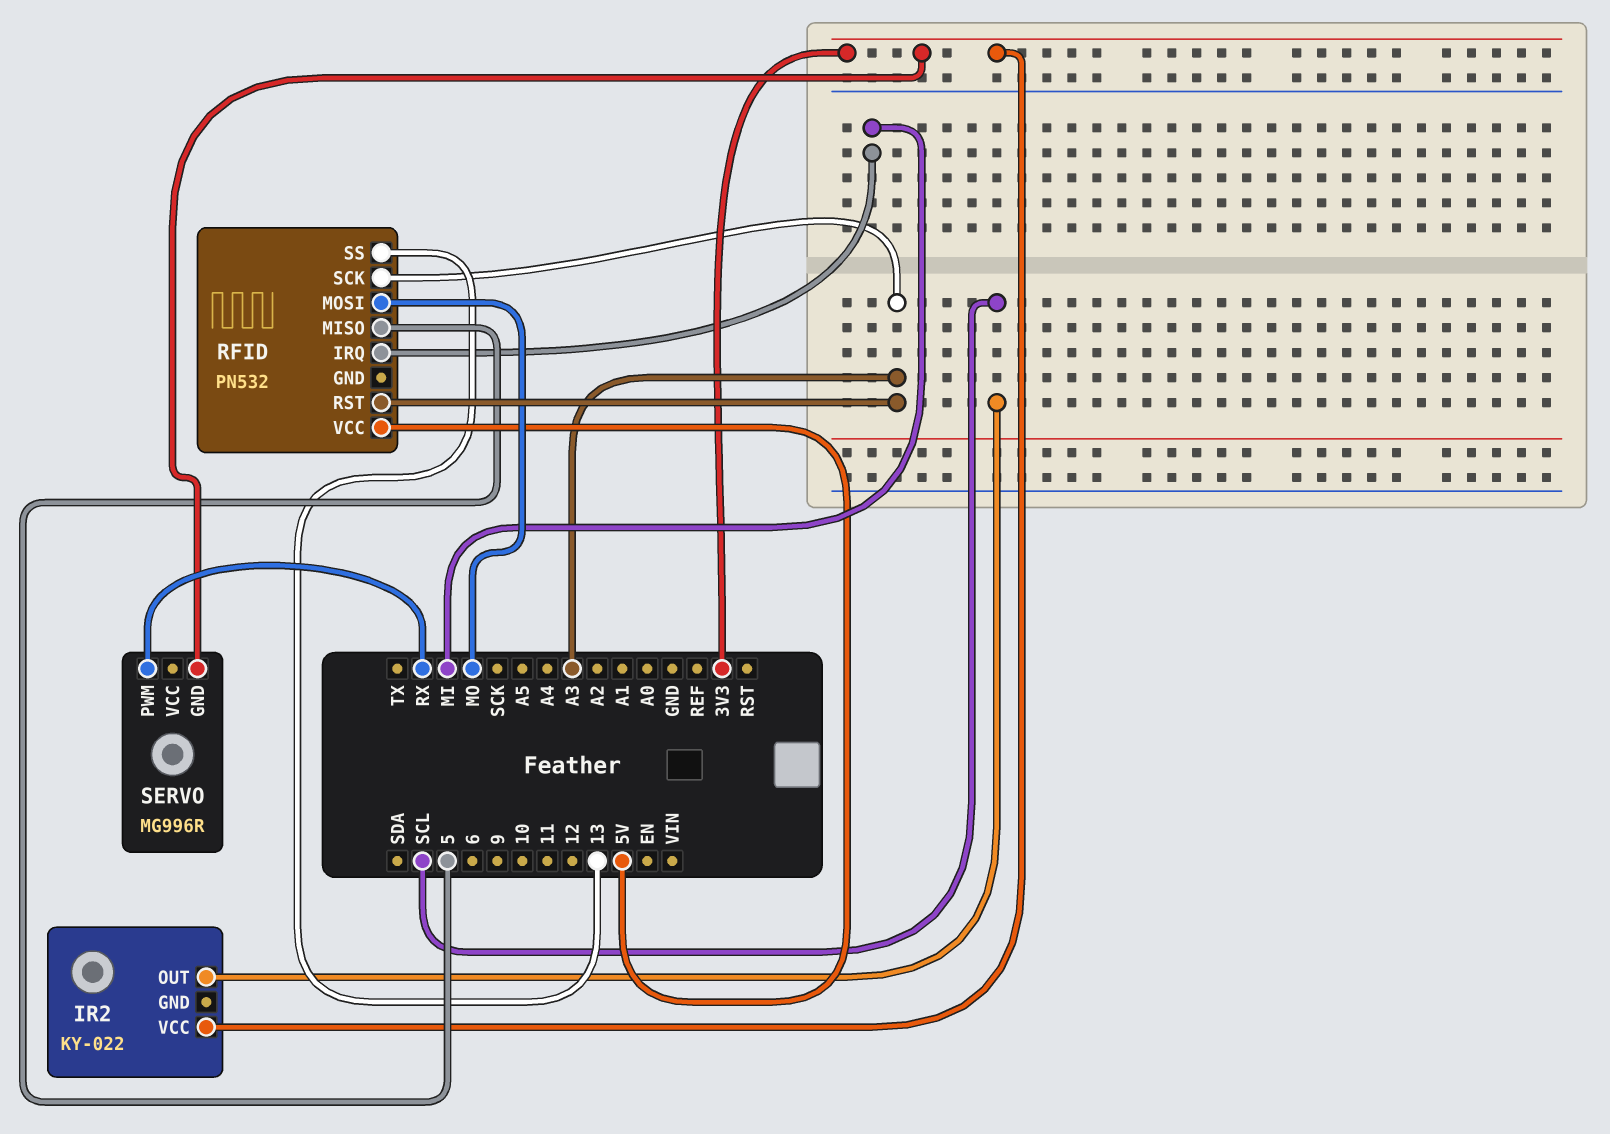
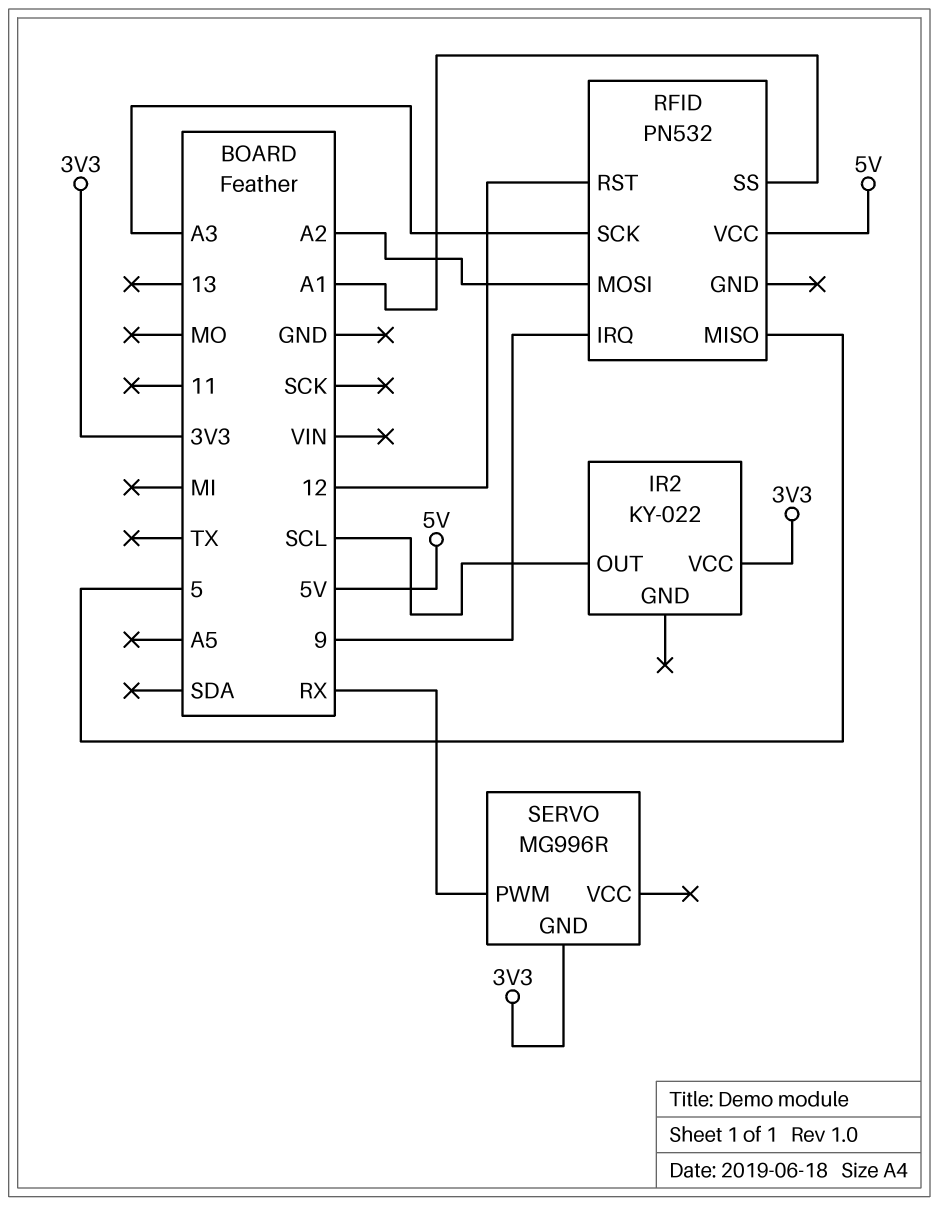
RFID pin IRQ: MI -> 9
RFID pin MOSI: MO -> A2
RFID pin RST: A3 -> 12
RFID pin SS: 13 -> A1

